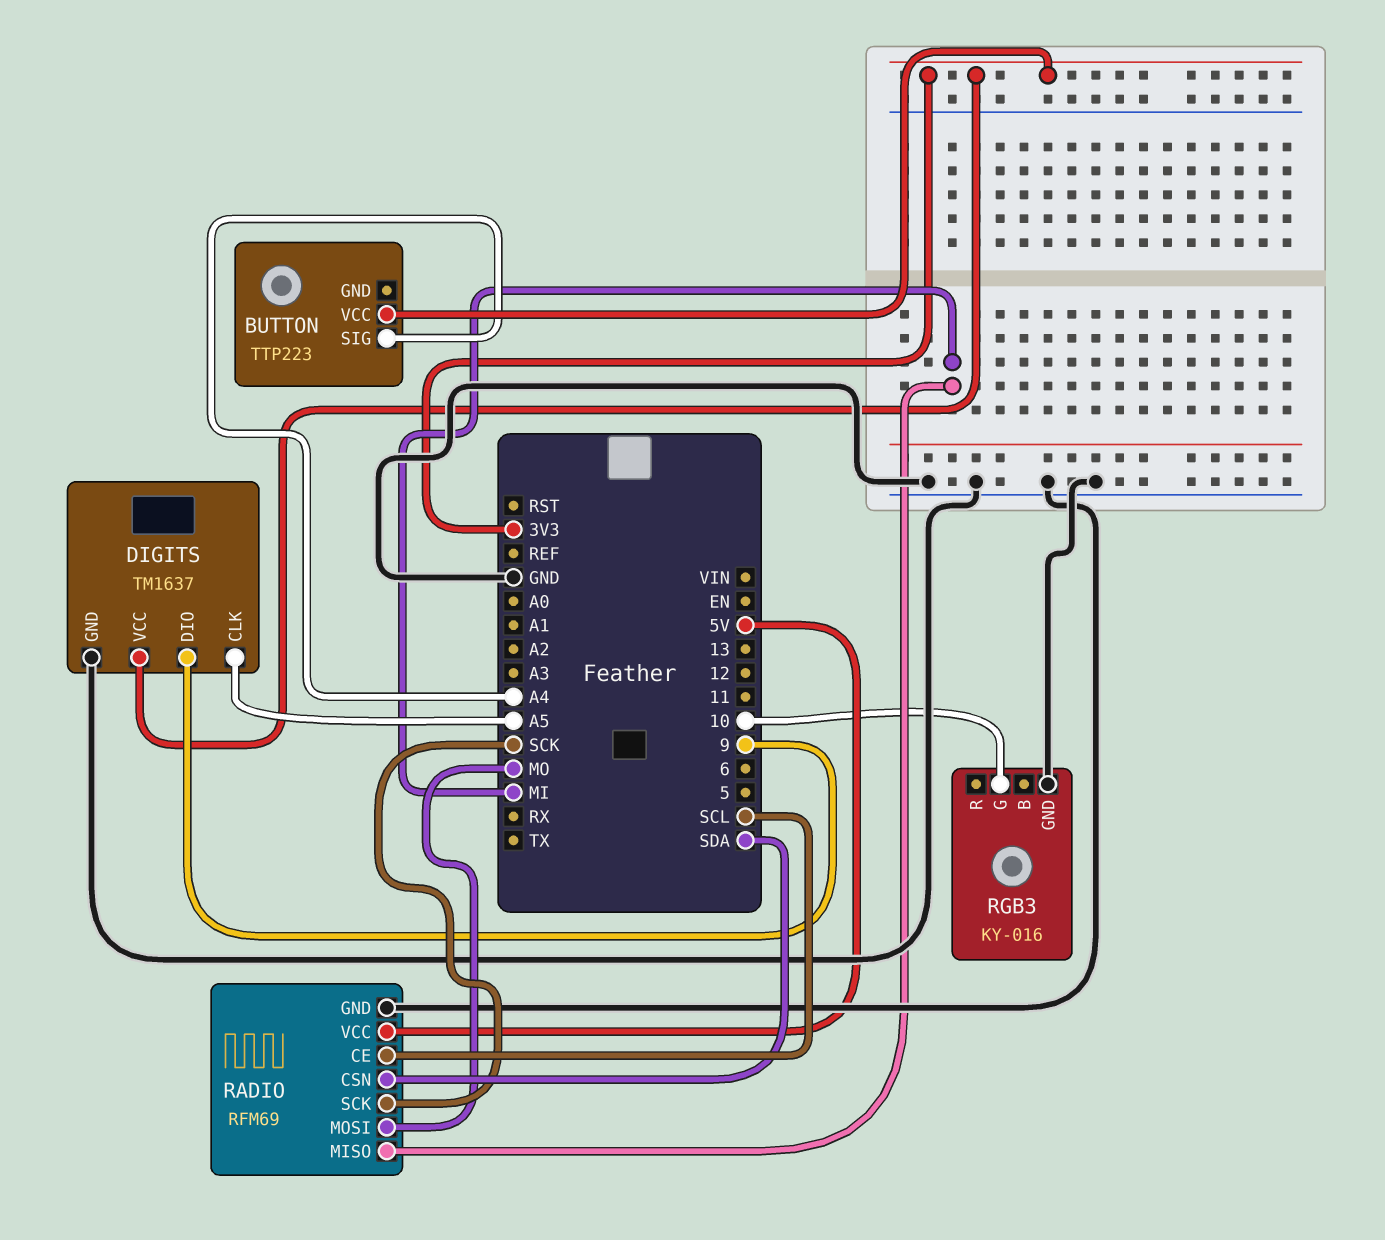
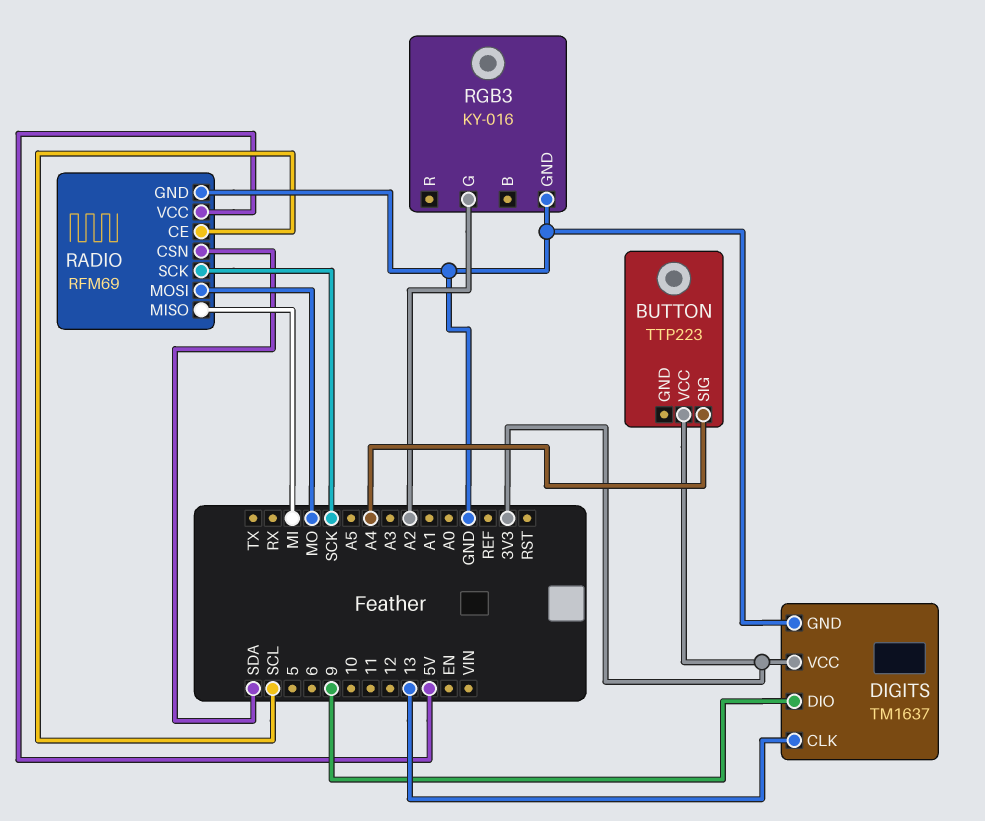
DIGITS pin CLK: A5 -> 13
RGB3 pin G: 10 -> A2

